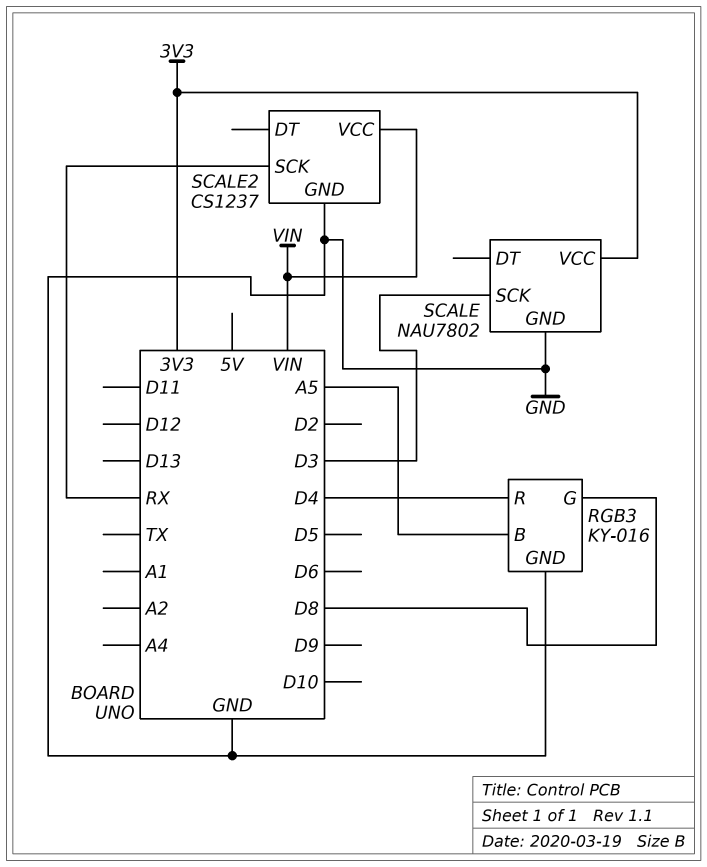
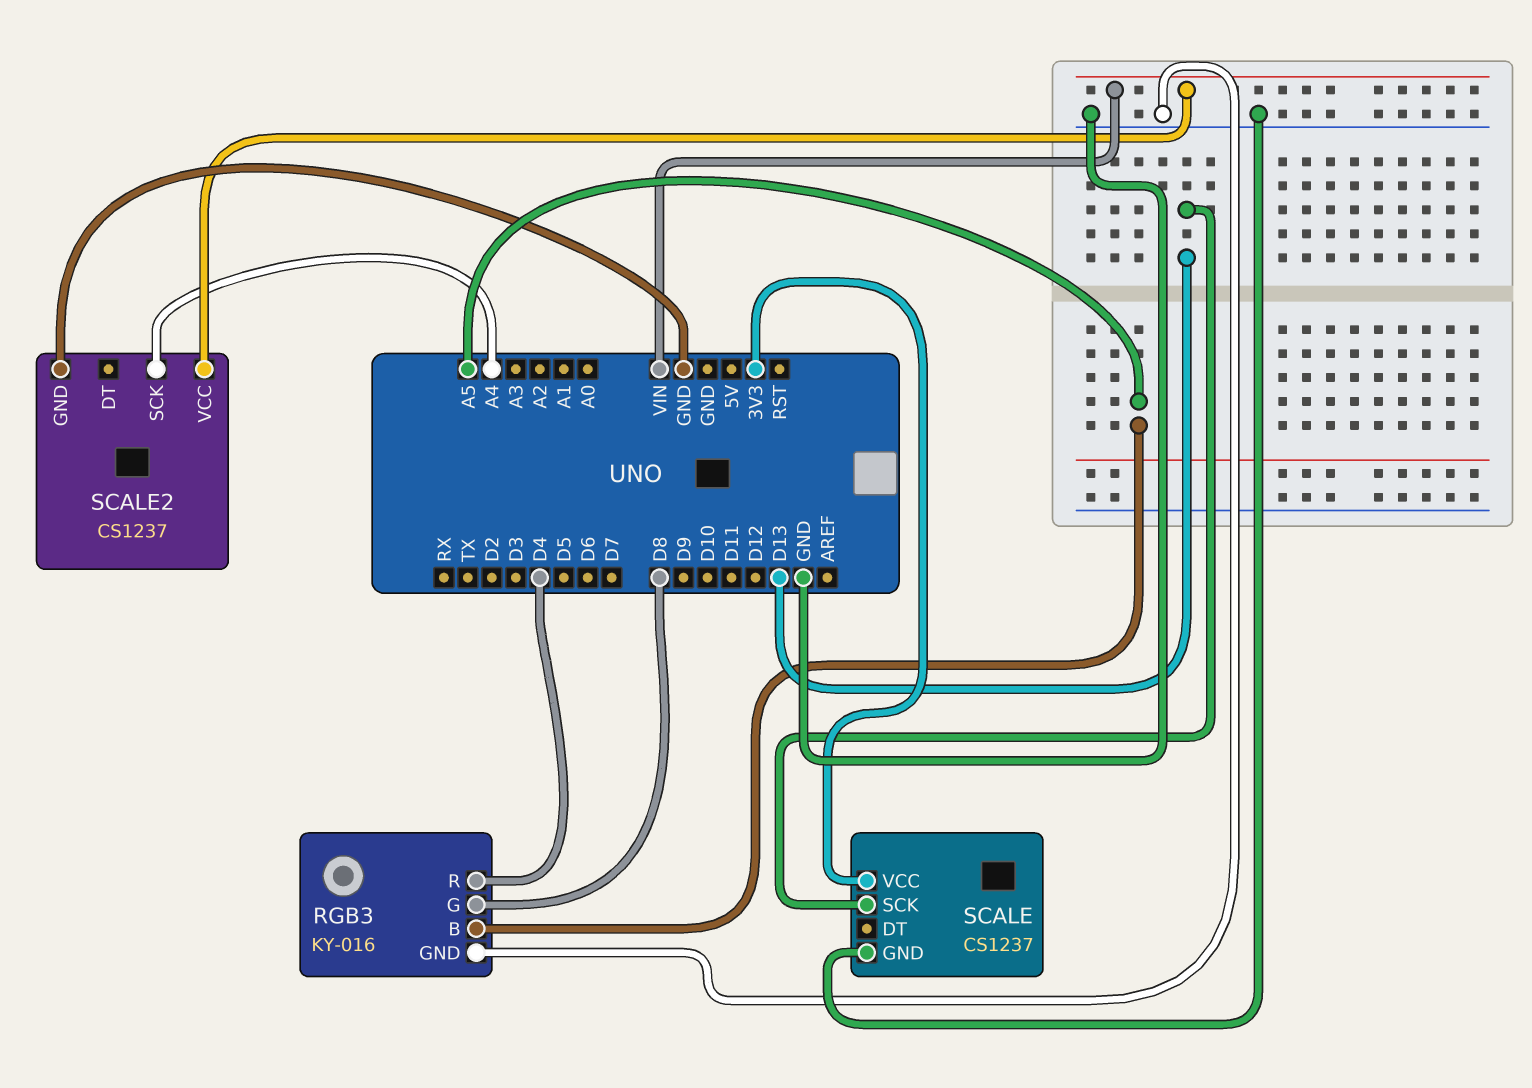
SCALE: NAU7802 -> CS1237
SCALE pin SCK: D3 -> D13
SCALE2 pin SCK: RX -> A4

